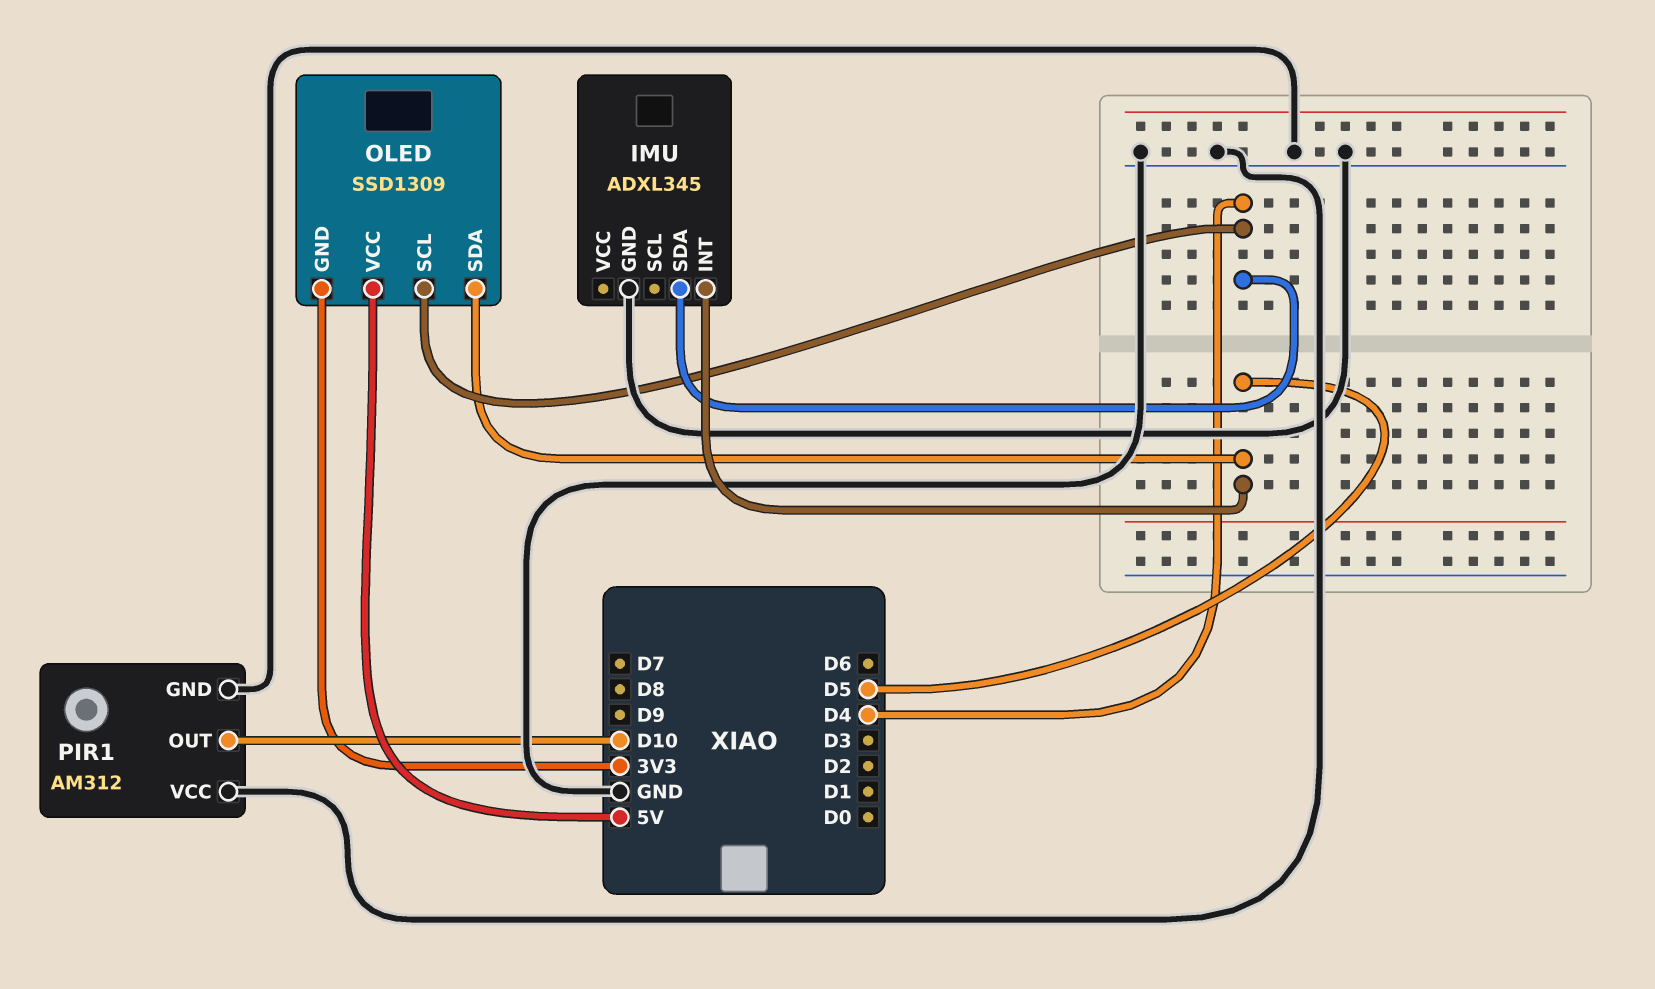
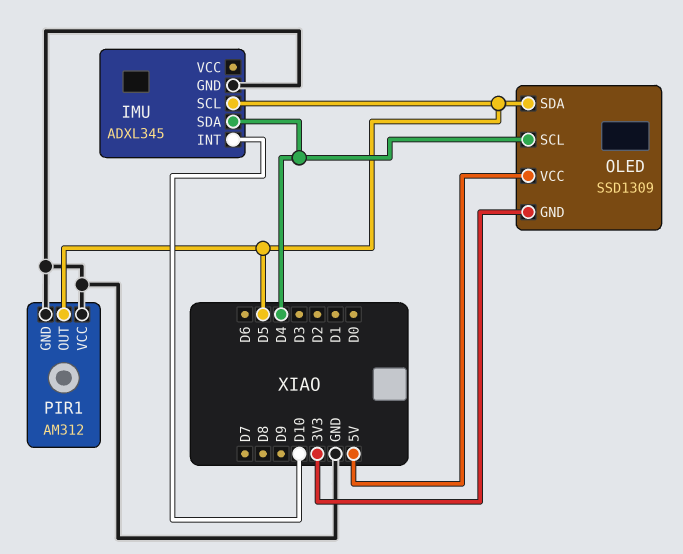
IMU pin INT: D5 -> D10
IMU pin SCL: none -> D5
PIR1 pin OUT: D10 -> D5

